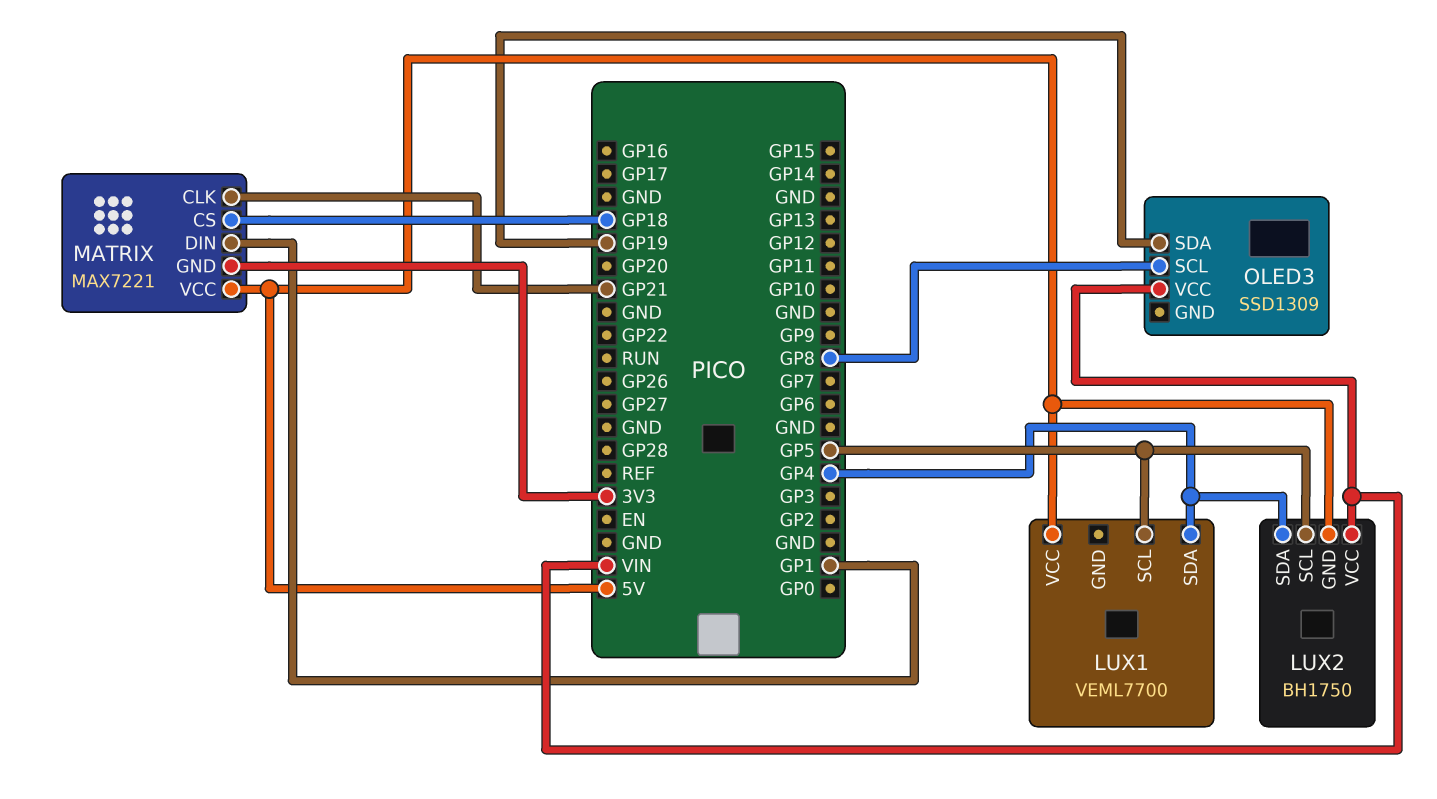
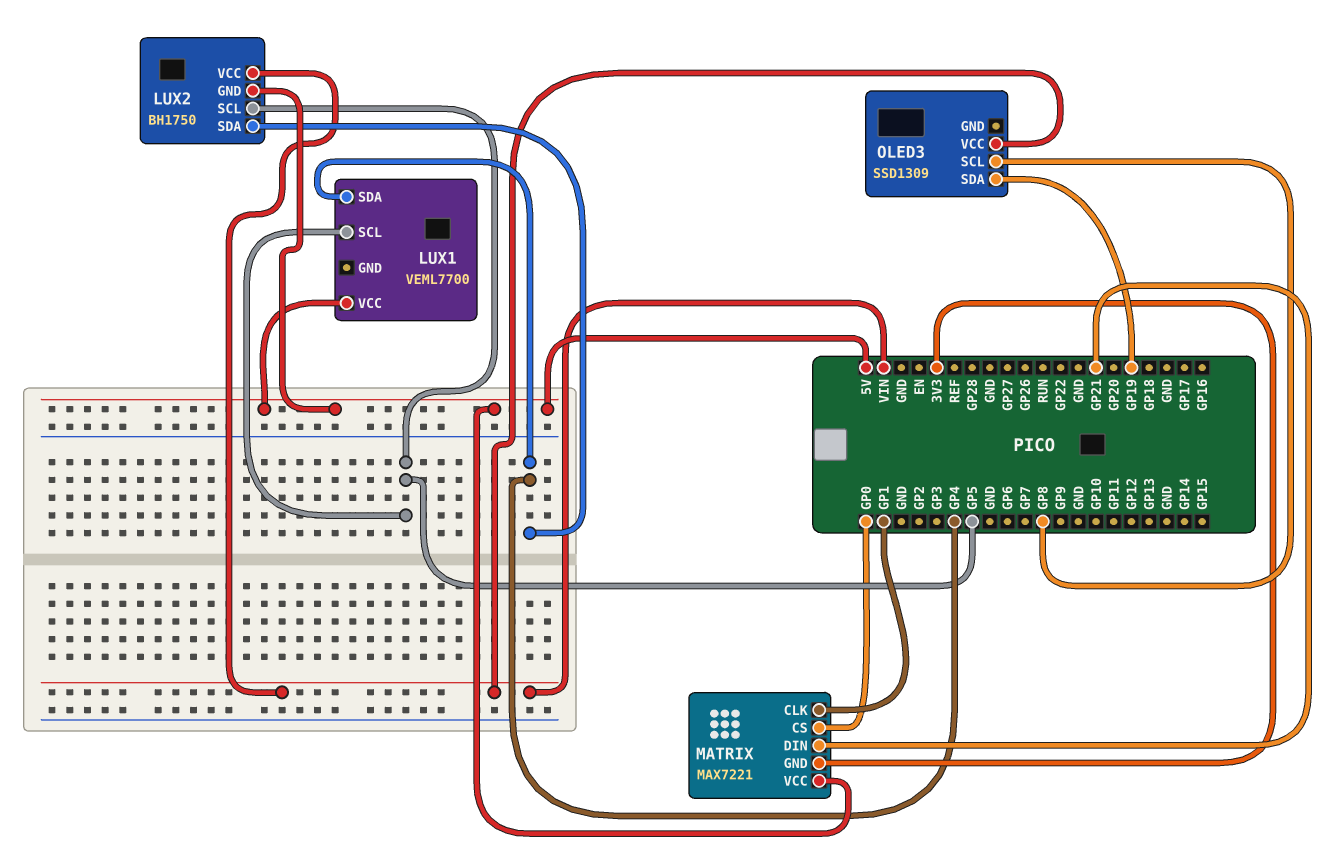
MATRIX pin CLK: GP21 -> GP1
MATRIX pin CS: GP18 -> GP0
MATRIX pin DIN: GP1 -> GP21

